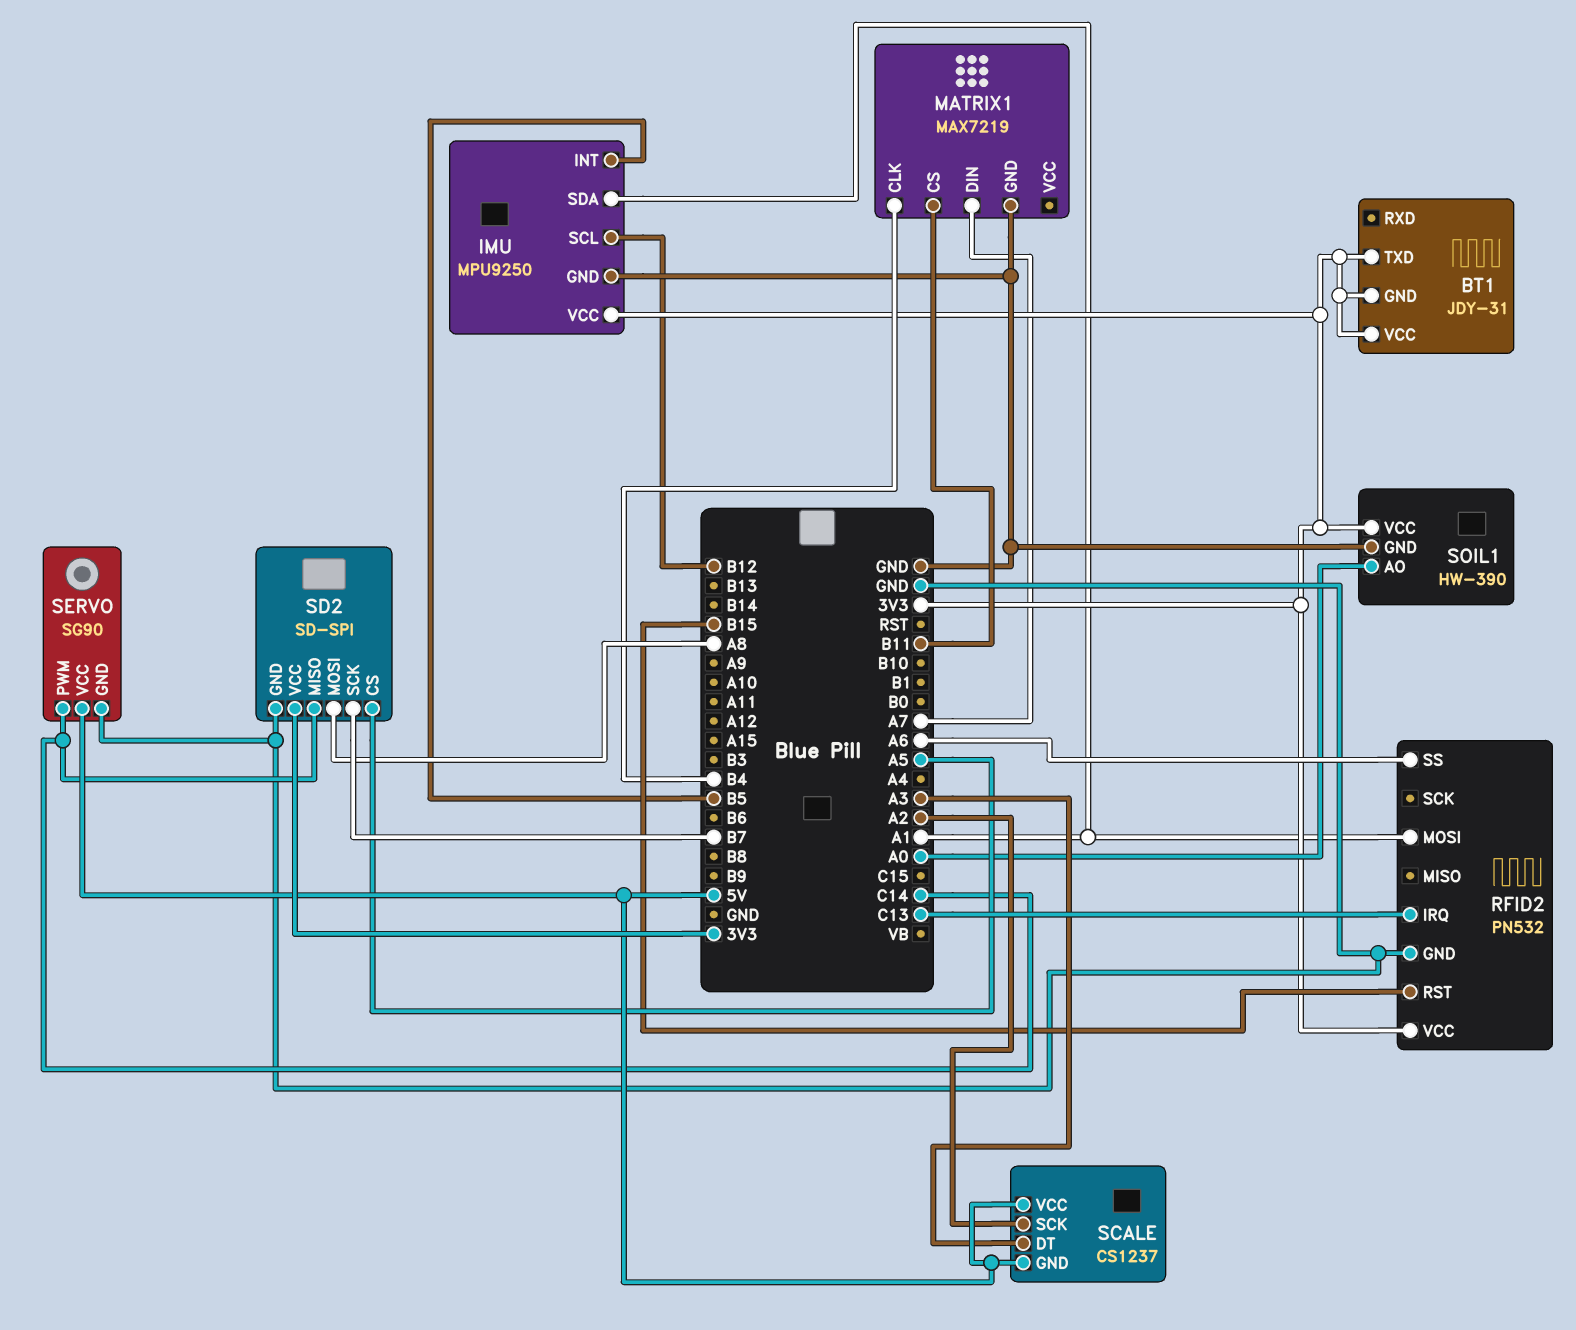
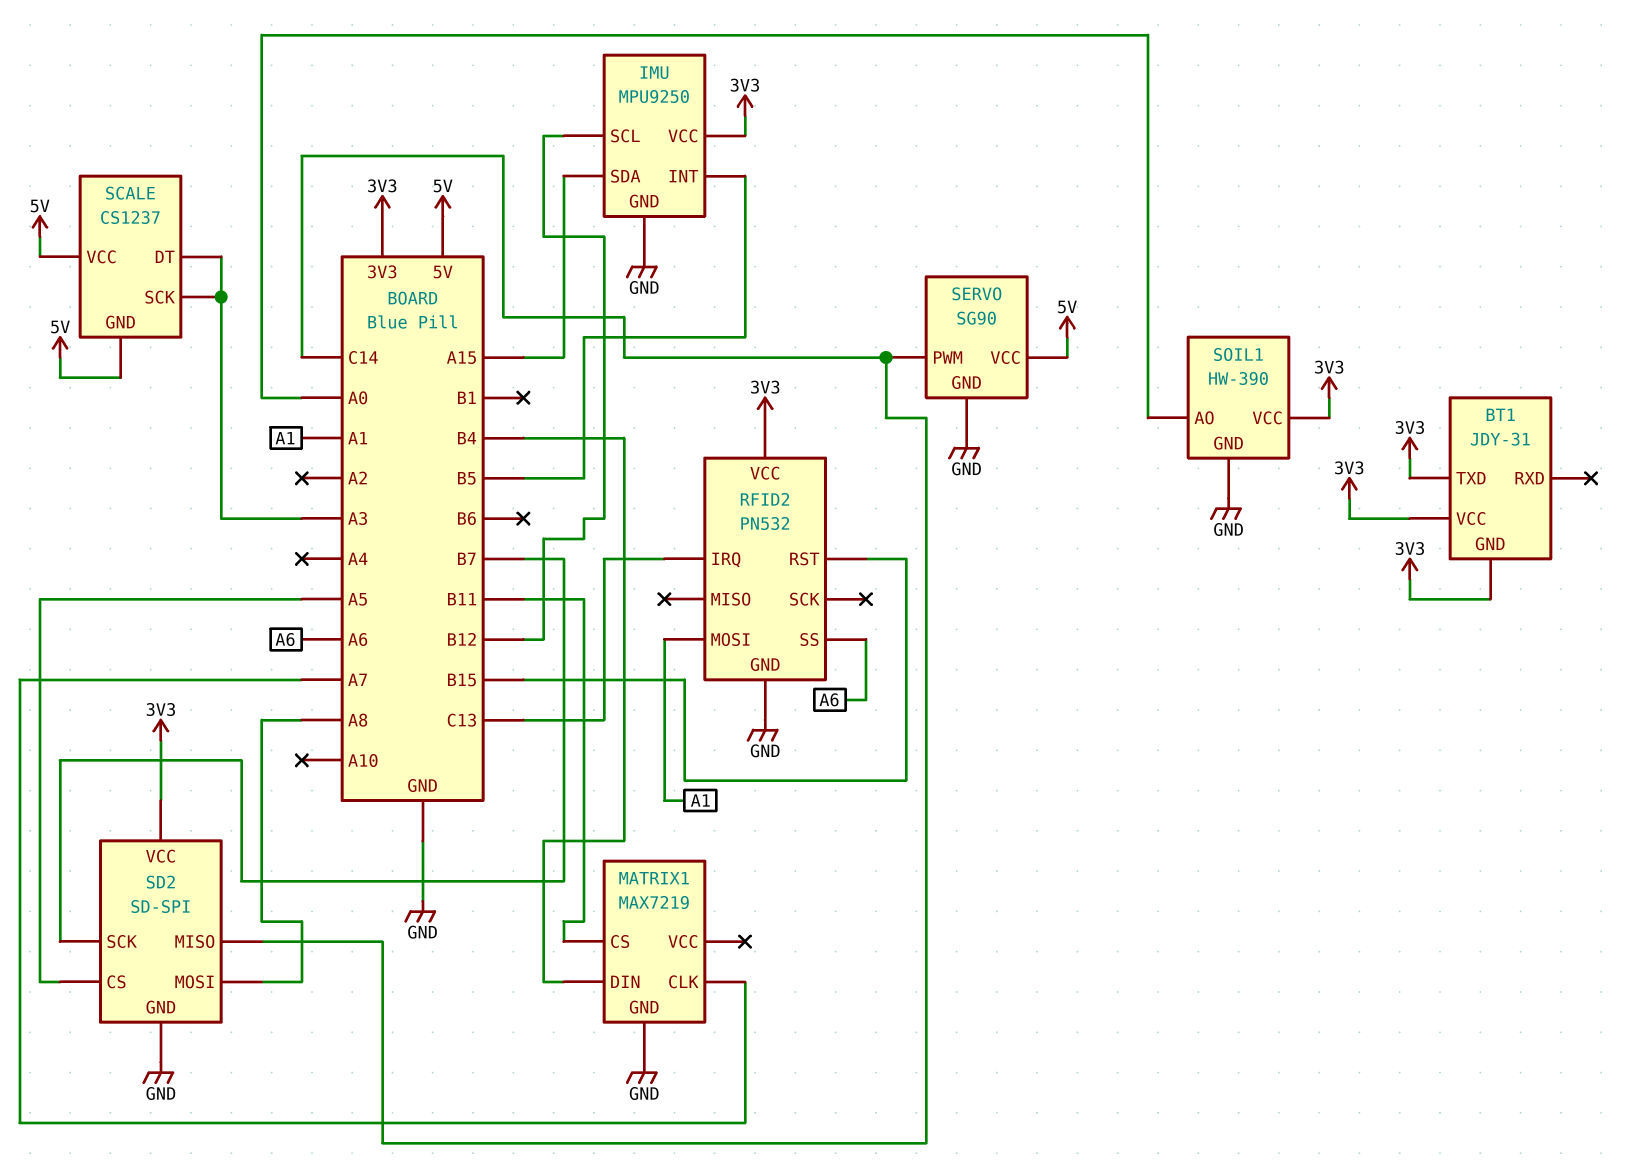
IMU pin SDA: A1 -> A15
MATRIX1 pin CLK: B4 -> A7
MATRIX1 pin DIN: A7 -> B4
SCALE pin SCK: A2 -> A3

